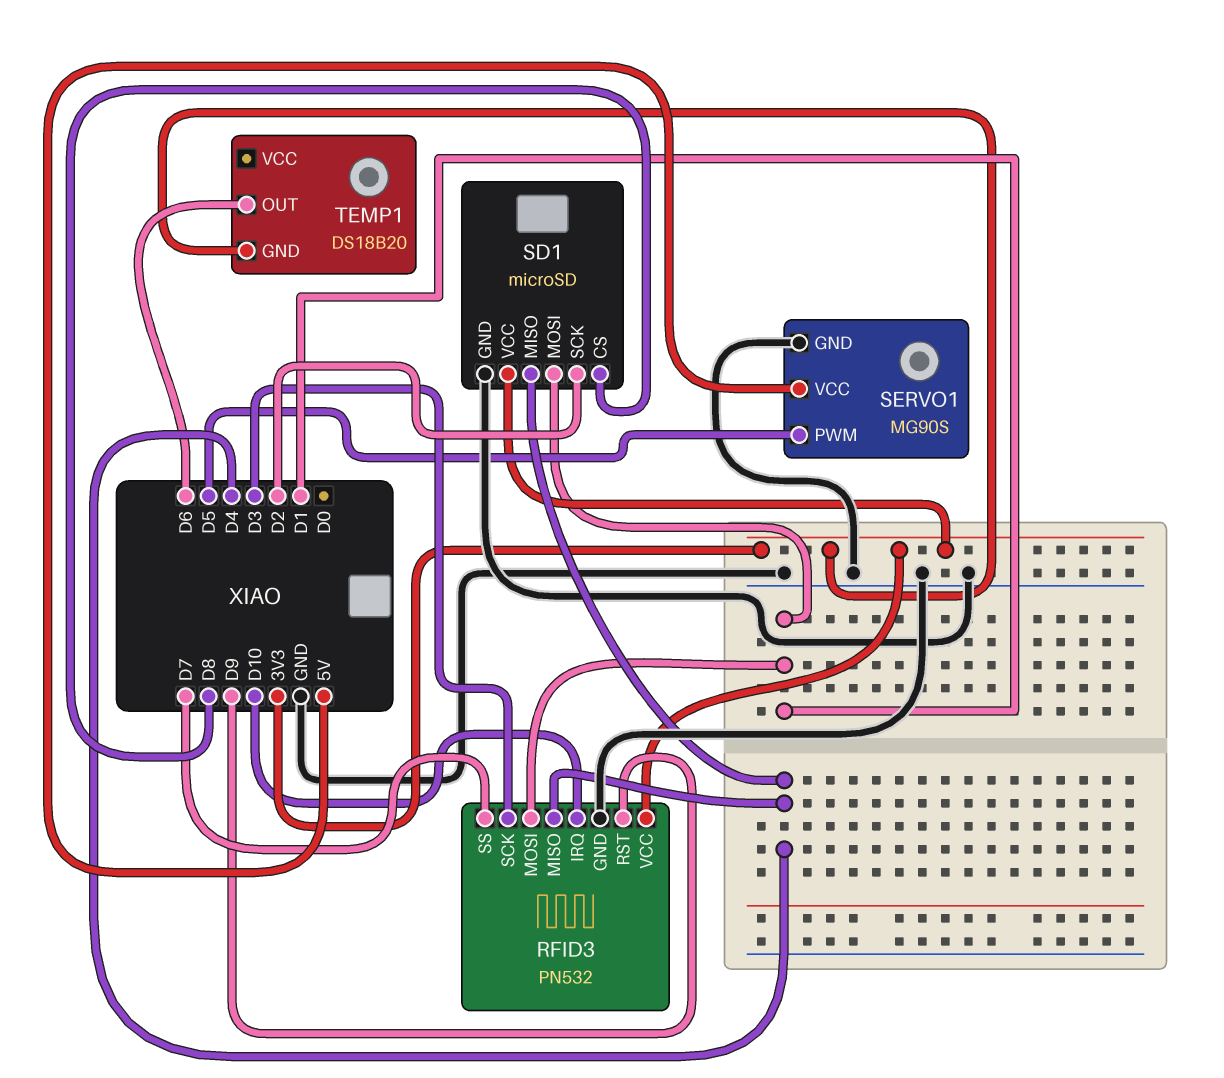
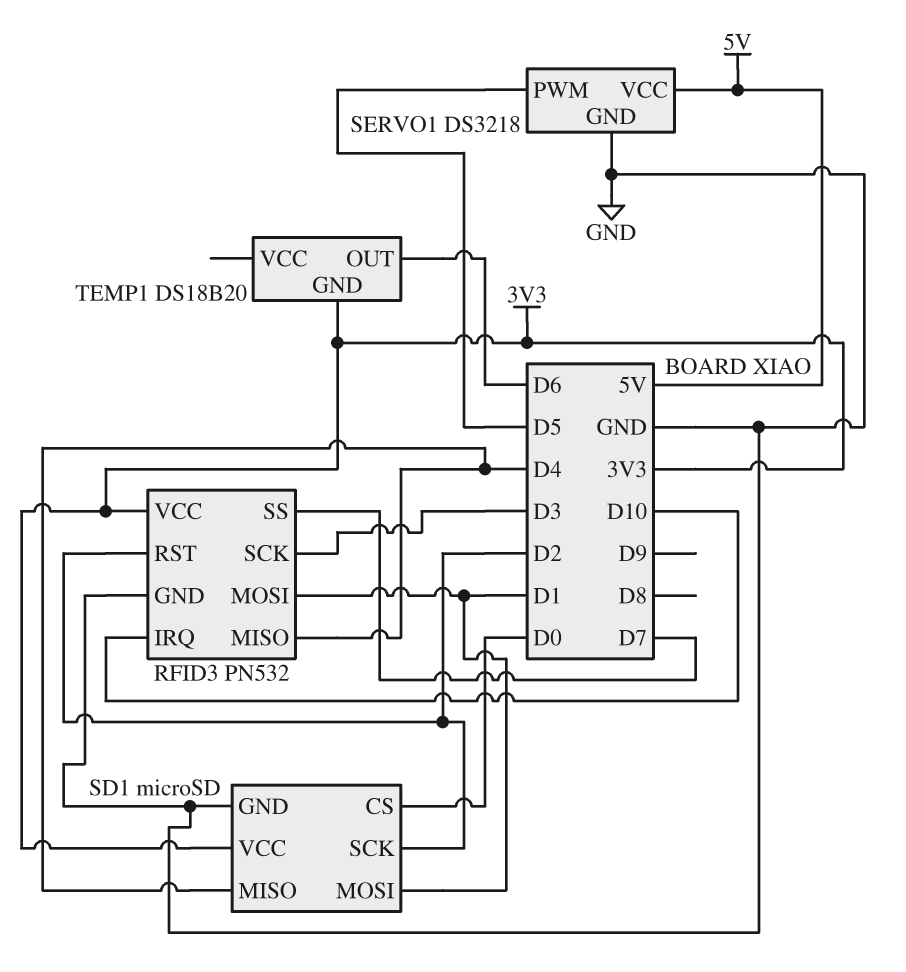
RFID3 pin RST: D9 -> D2
SD1 pin CS: D8 -> D0
SERVO1: MG90S -> DS3218

